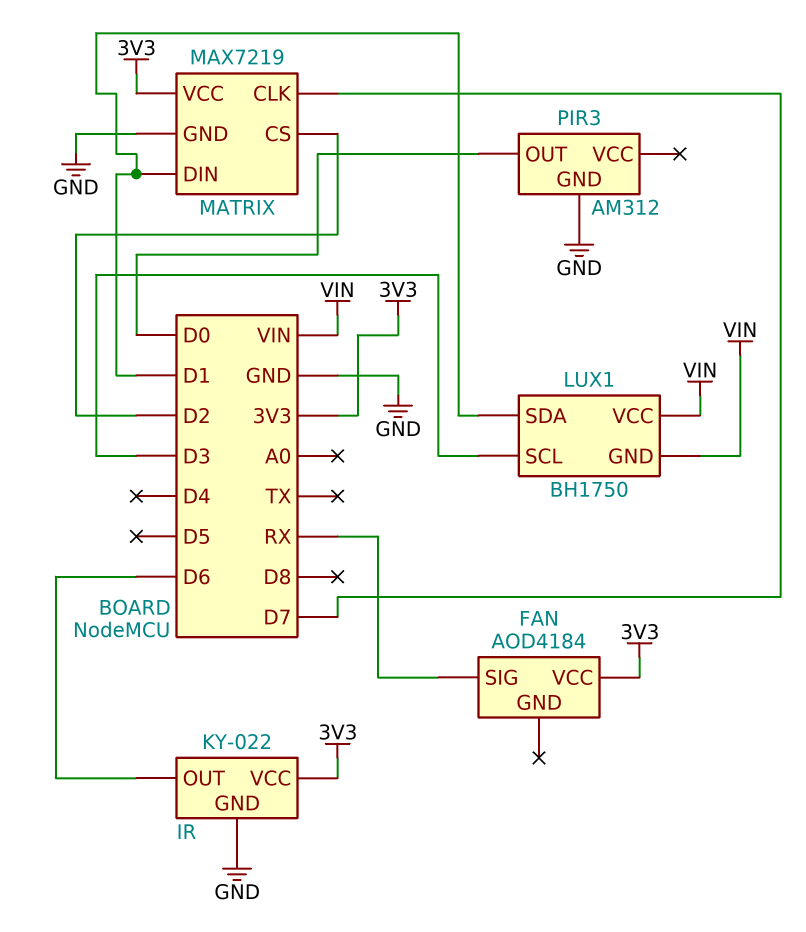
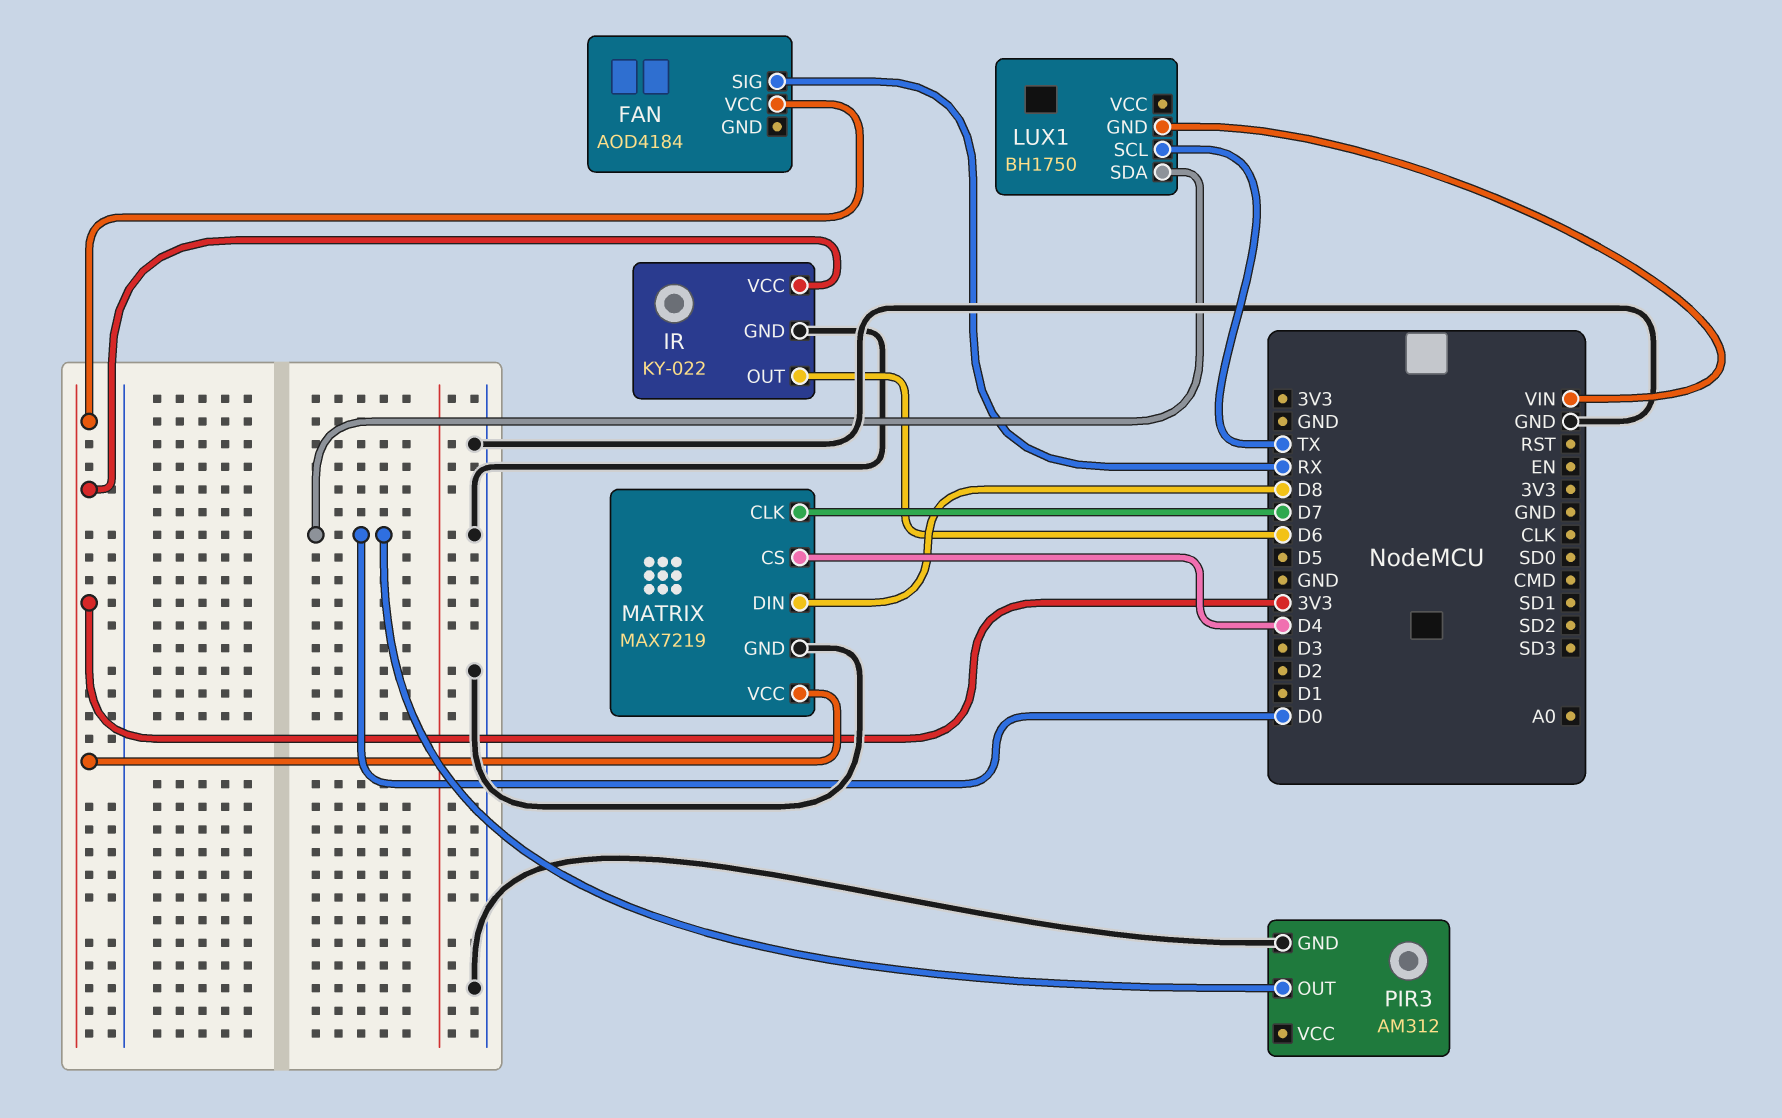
LUX1 pin SCL: D3 -> TX
LUX1 pin SDA: D1 -> D0
LUX1 pin VCC: VIN -> none
MATRIX pin CS: D2 -> D4
MATRIX pin DIN: D1 -> D8

